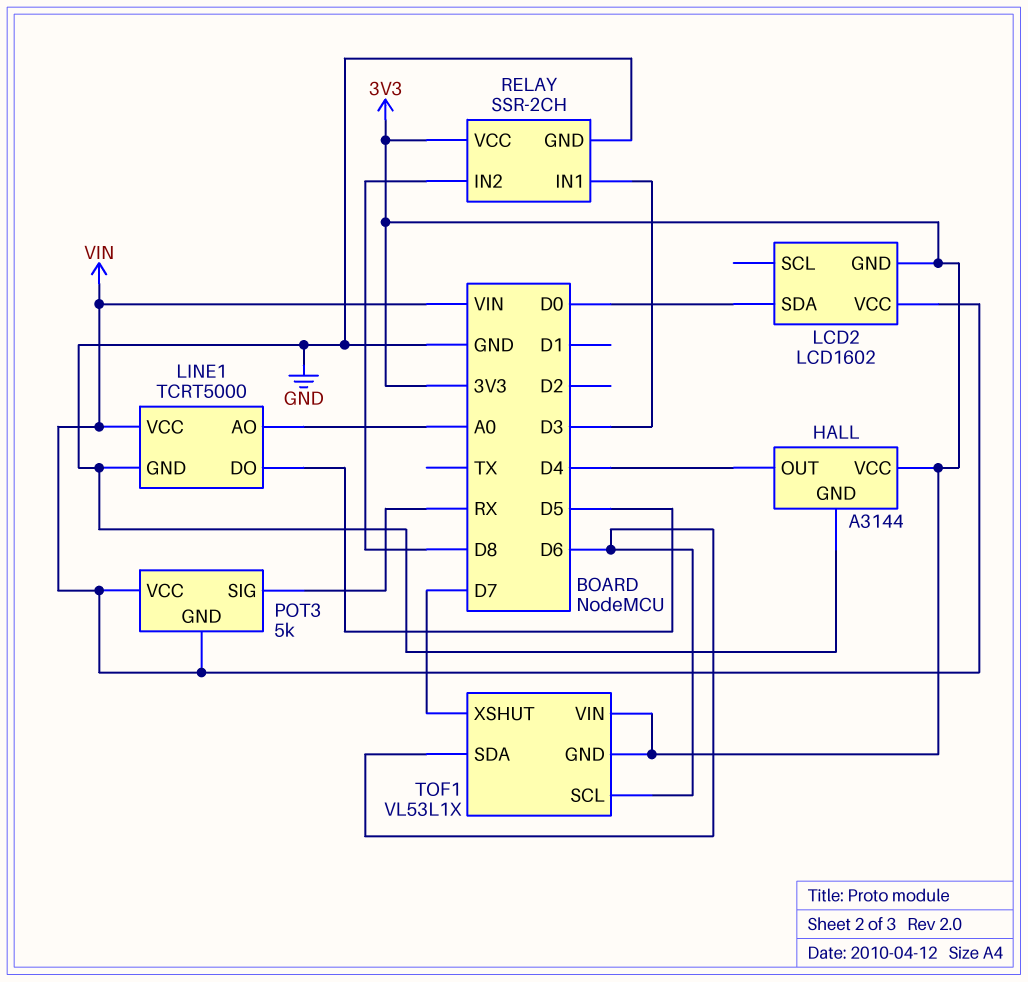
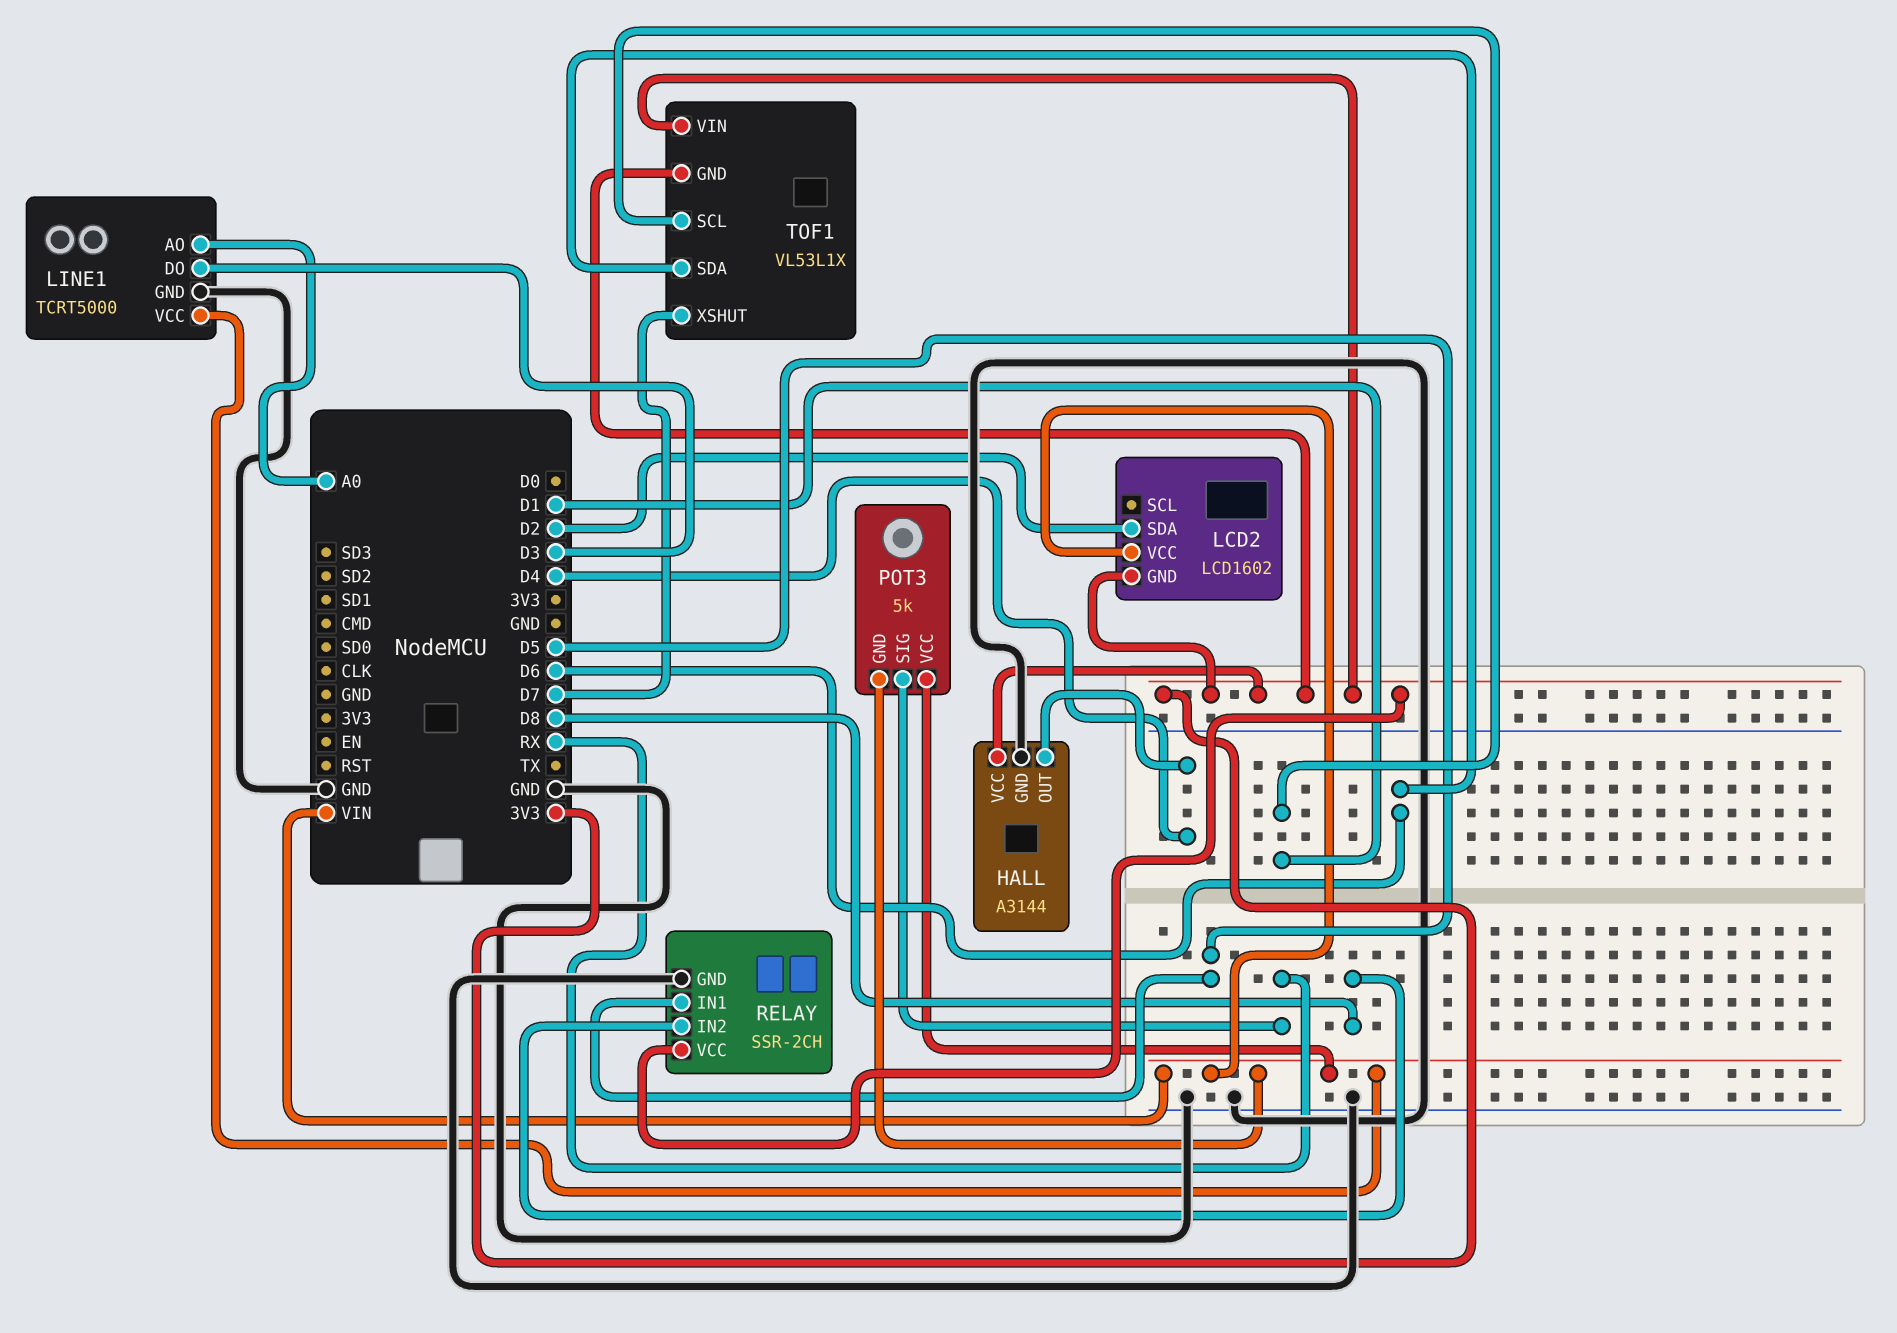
LCD2 pin SDA: D0 -> D2
LINE1 pin DO: D5 -> D3
RELAY pin IN1: D3 -> D5
TOF1 pin SCL: D6 -> D1

